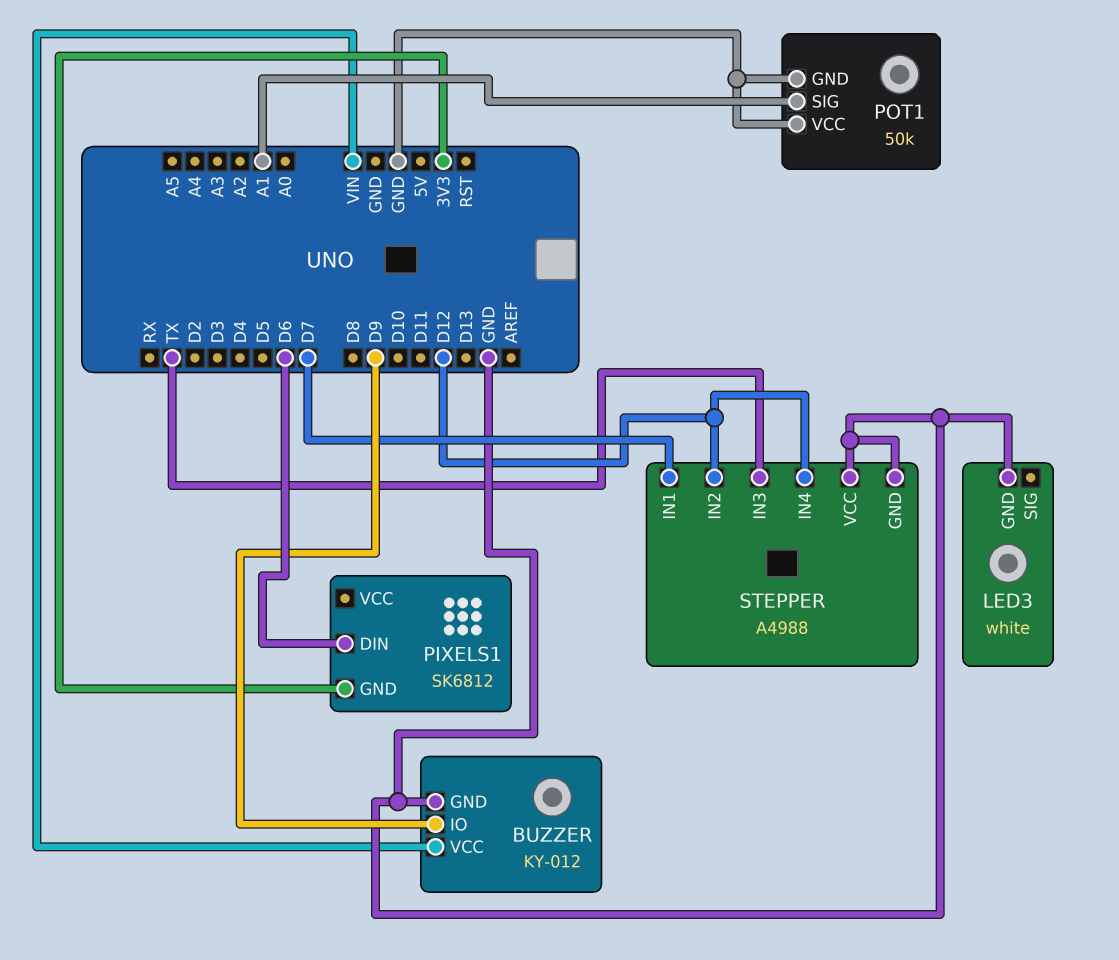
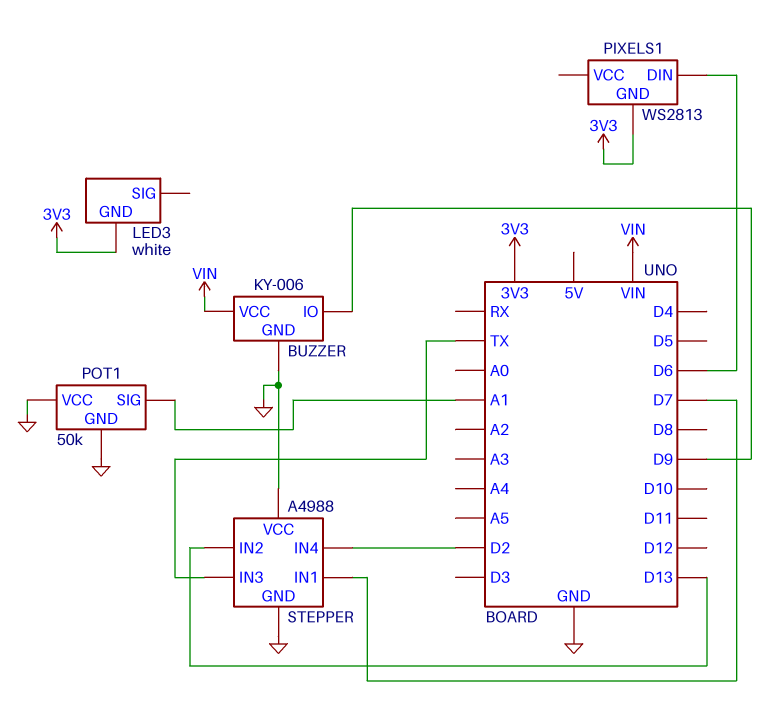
BUZZER: KY-012 -> KY-006
LED3 pin GND: GND -> 3V3
PIXELS1: SK6812 -> WS2813
STEPPER pin IN2: D12 -> D13
STEPPER pin IN4: D12 -> D2

